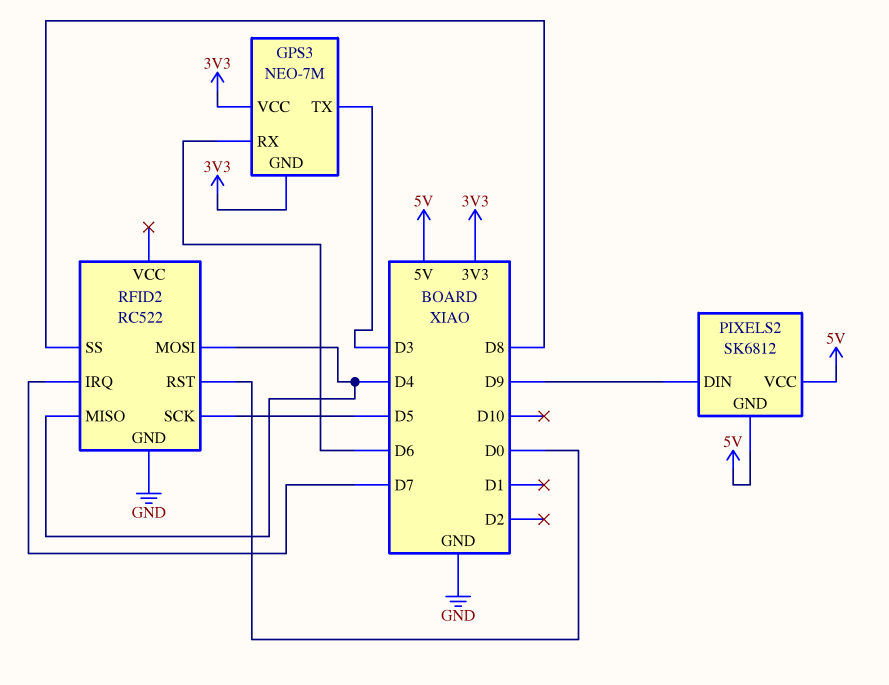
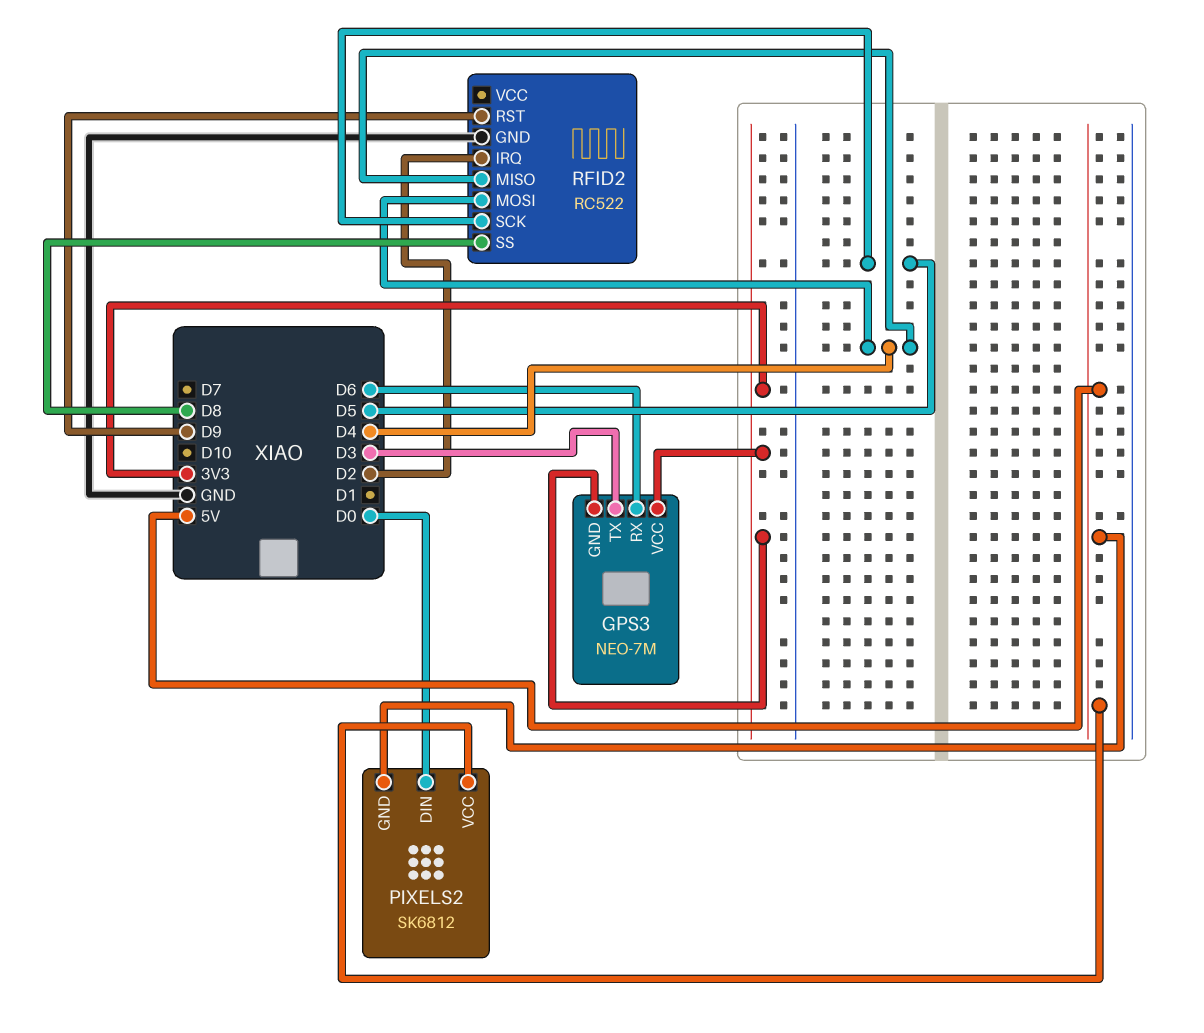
PIXELS2 pin DIN: D9 -> D0
RFID2 pin IRQ: D7 -> D2
RFID2 pin RST: D0 -> D9

